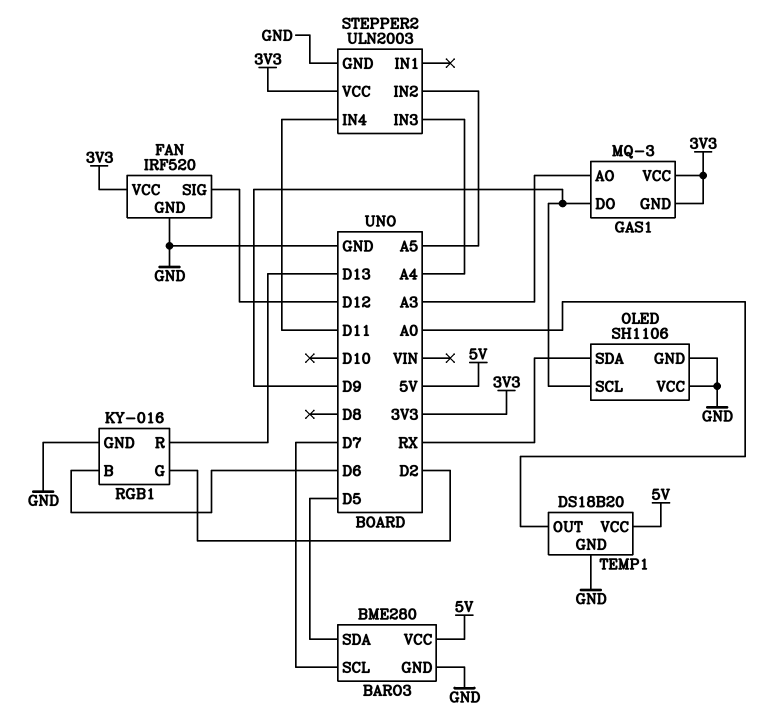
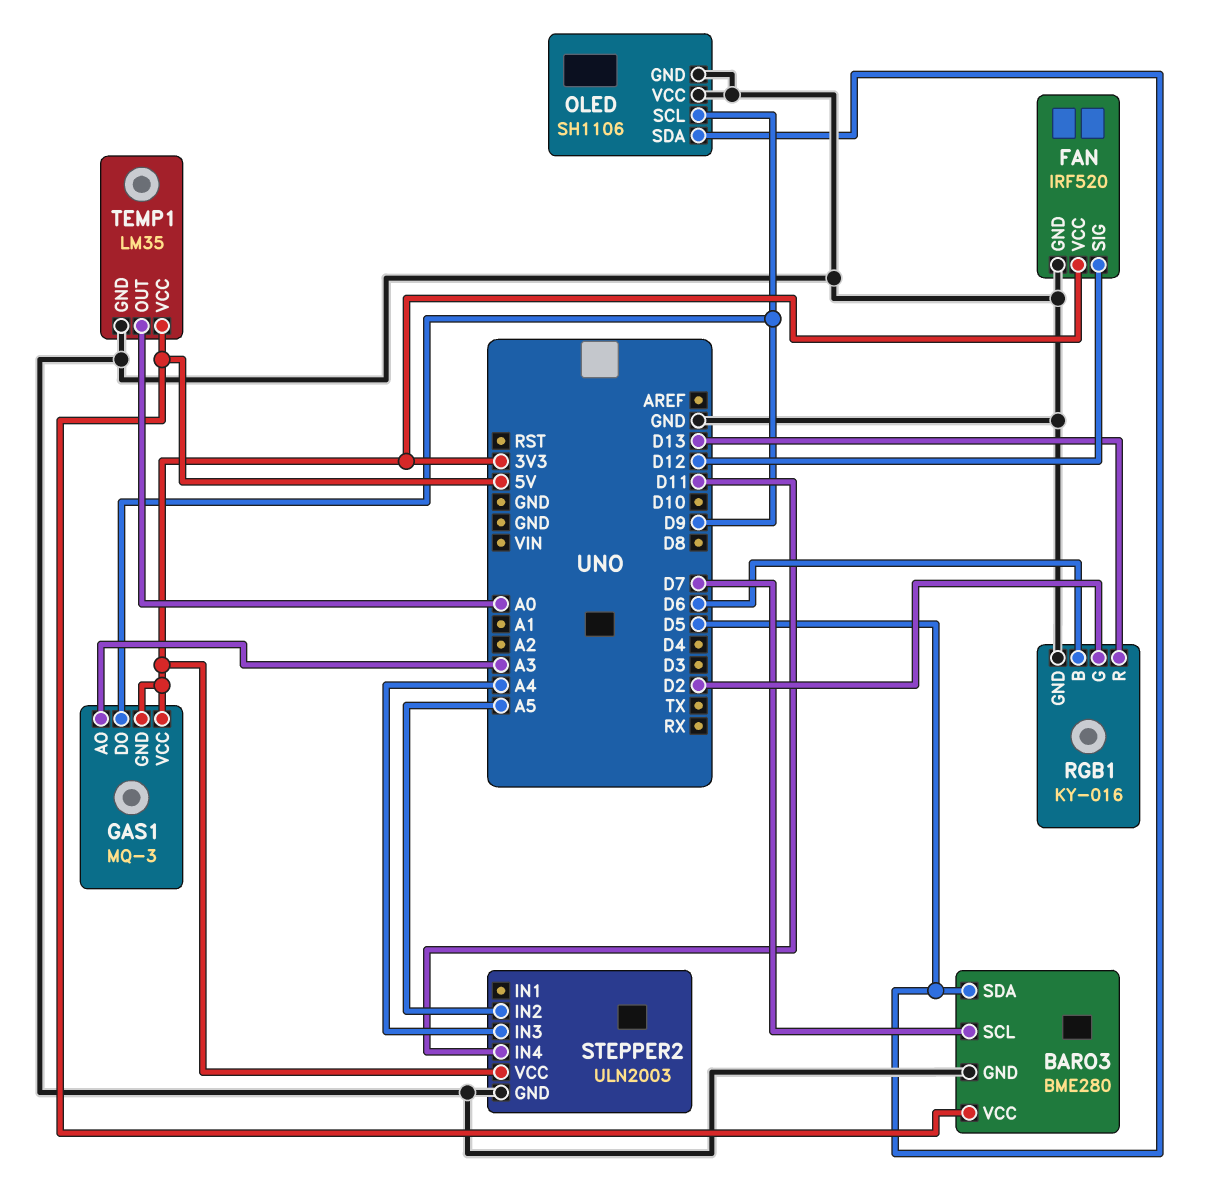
OLED pin SDA: RX -> D5
TEMP1: DS18B20 -> LM35

